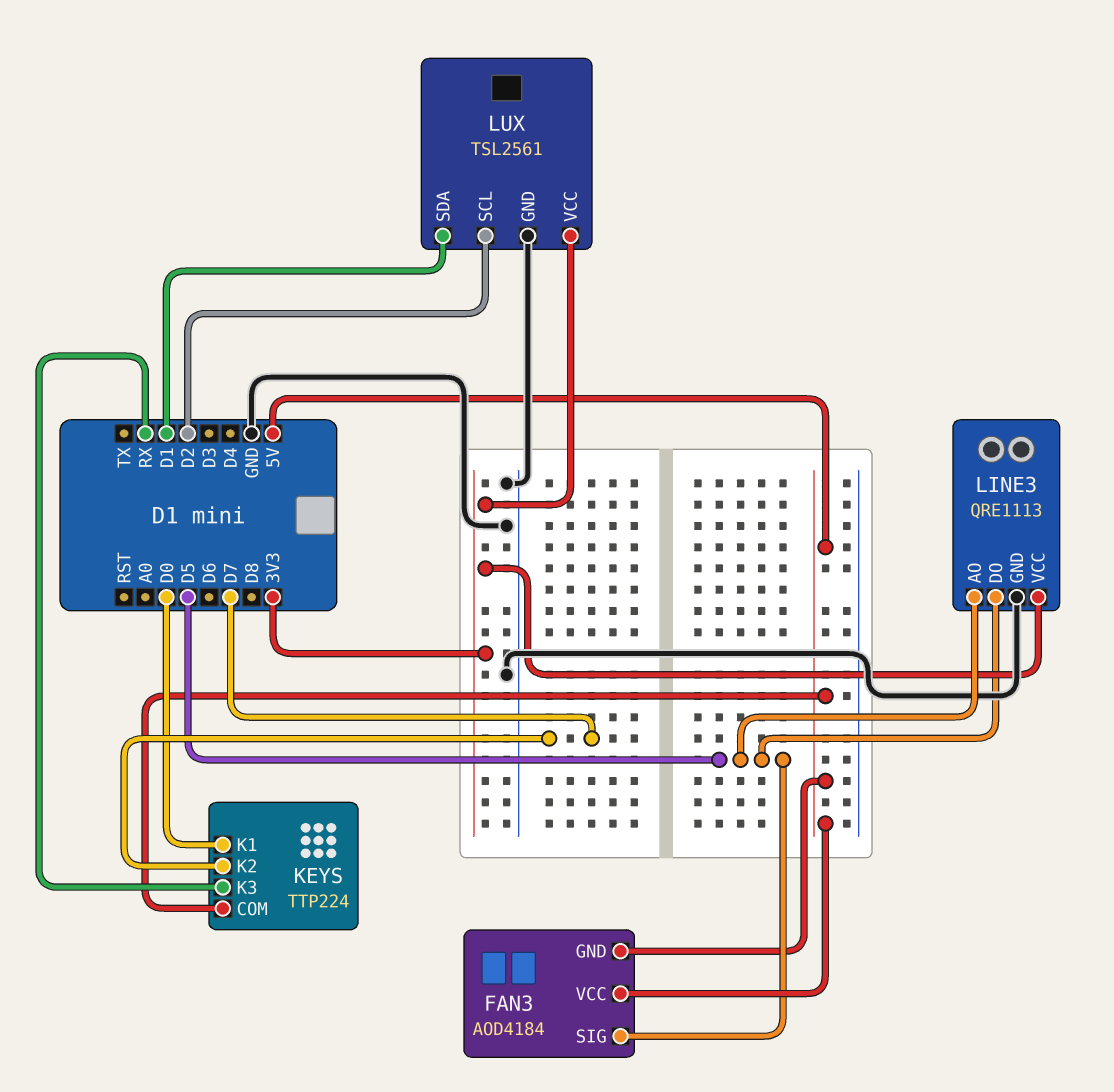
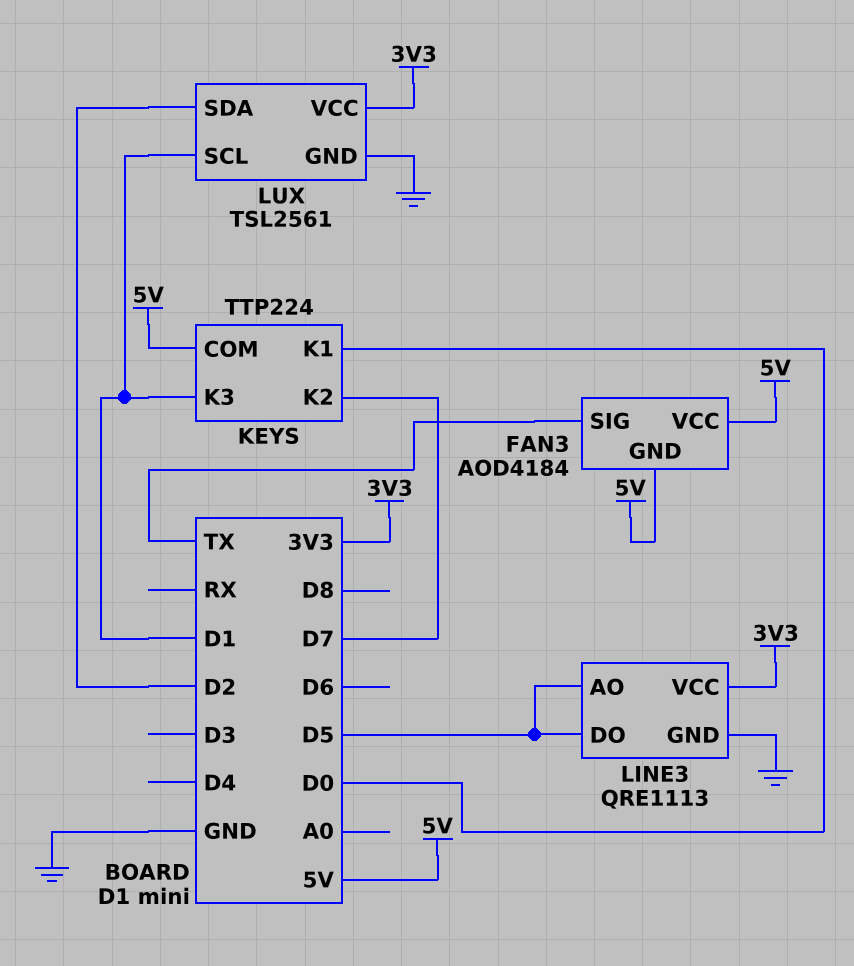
FAN3 pin SIG: D5 -> TX
KEYS pin K3: RX -> D1
LUX pin SCL: D2 -> D1
LUX pin SDA: D1 -> D2

